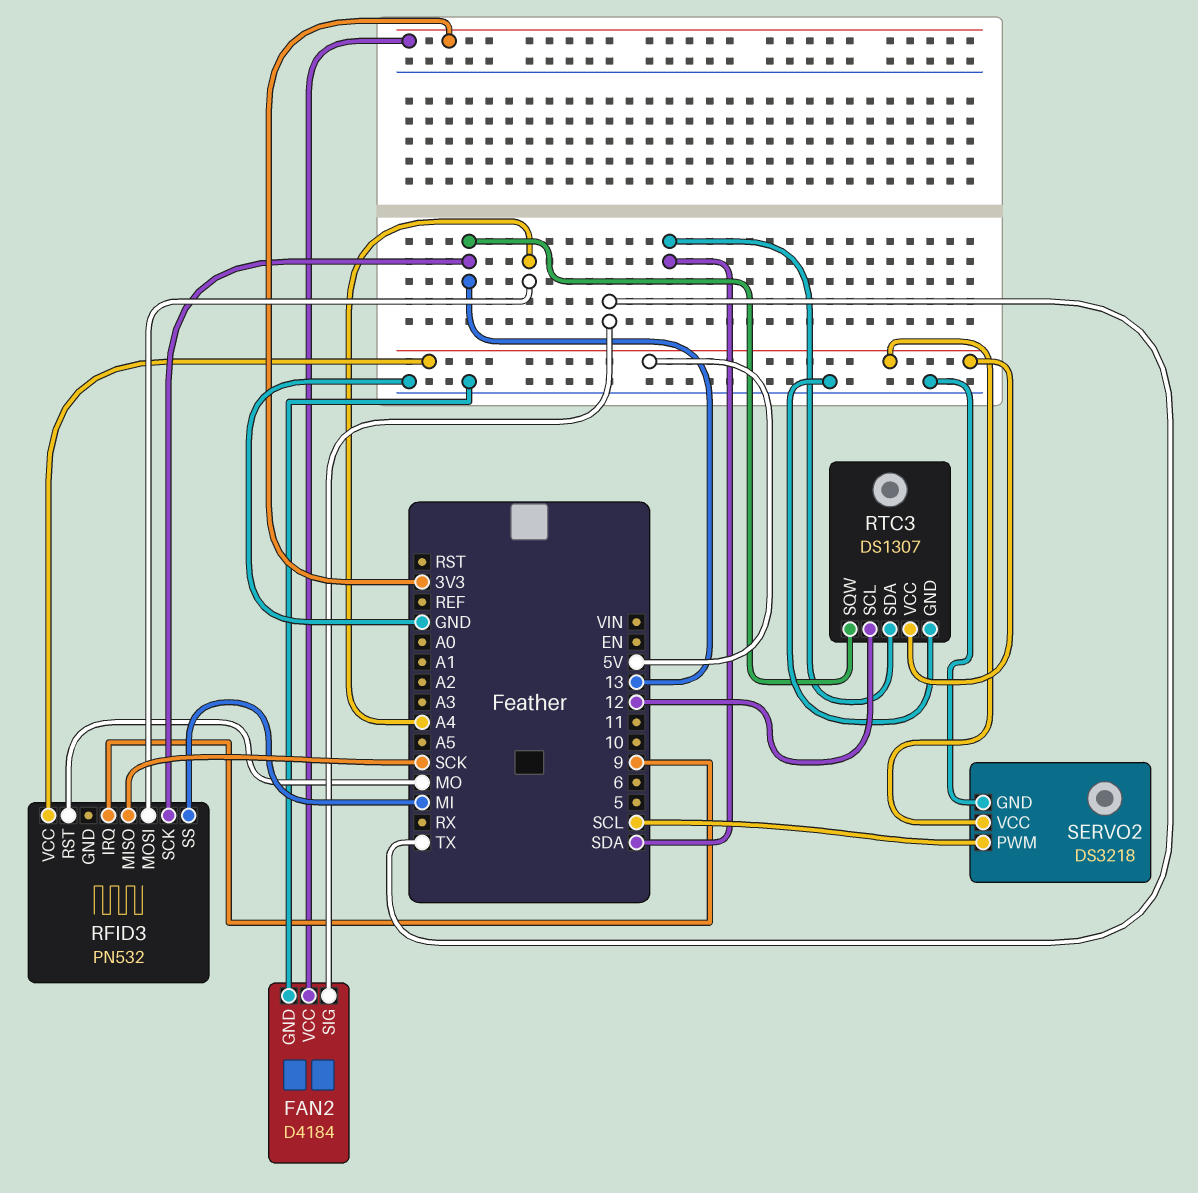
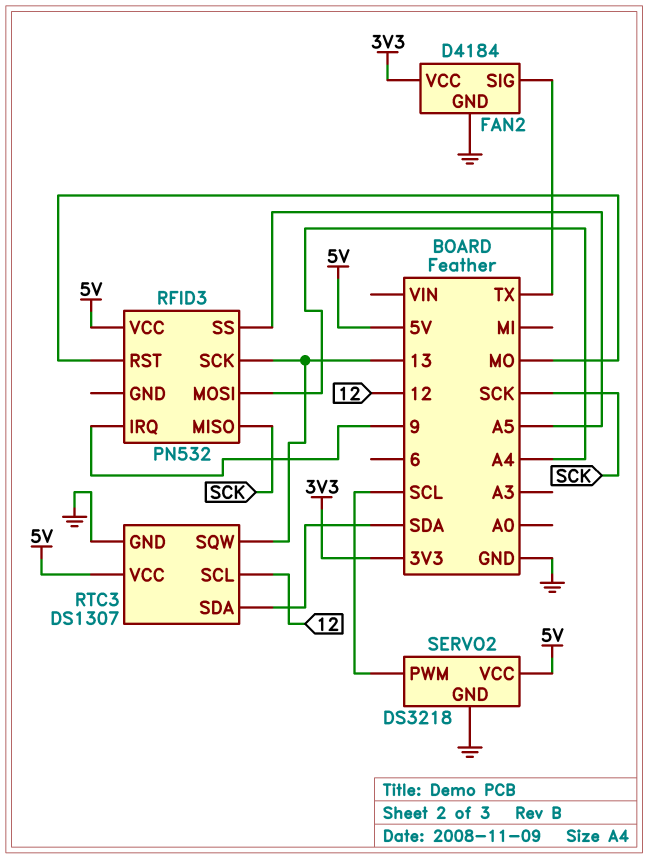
RFID3 pin SS: MI -> A5

